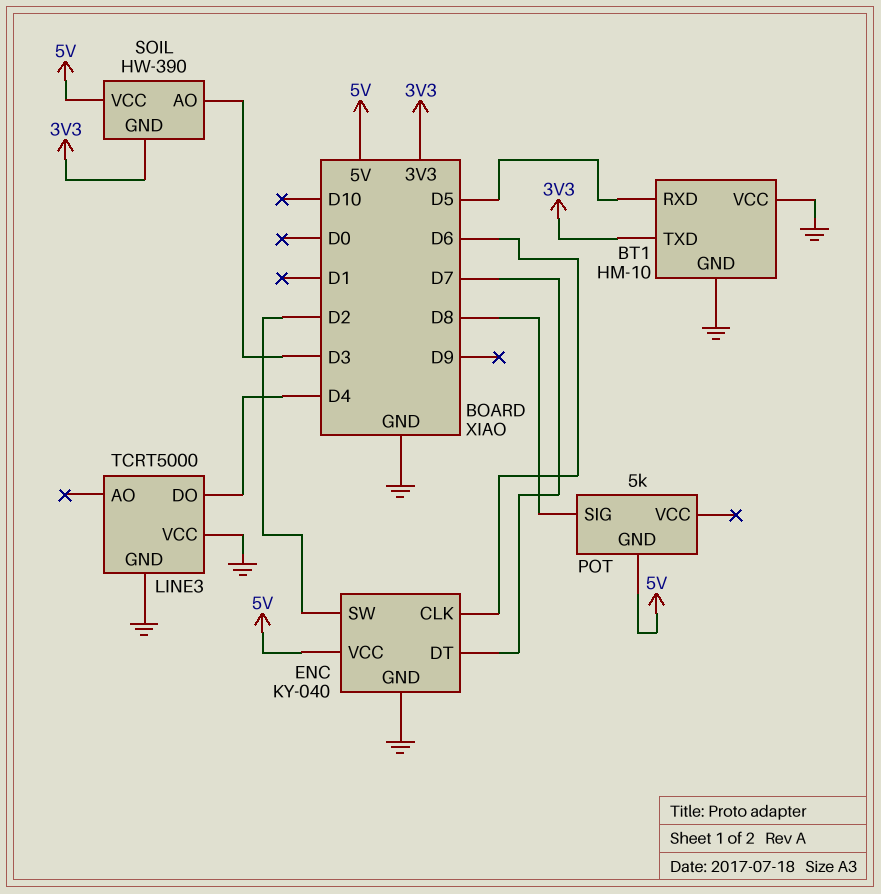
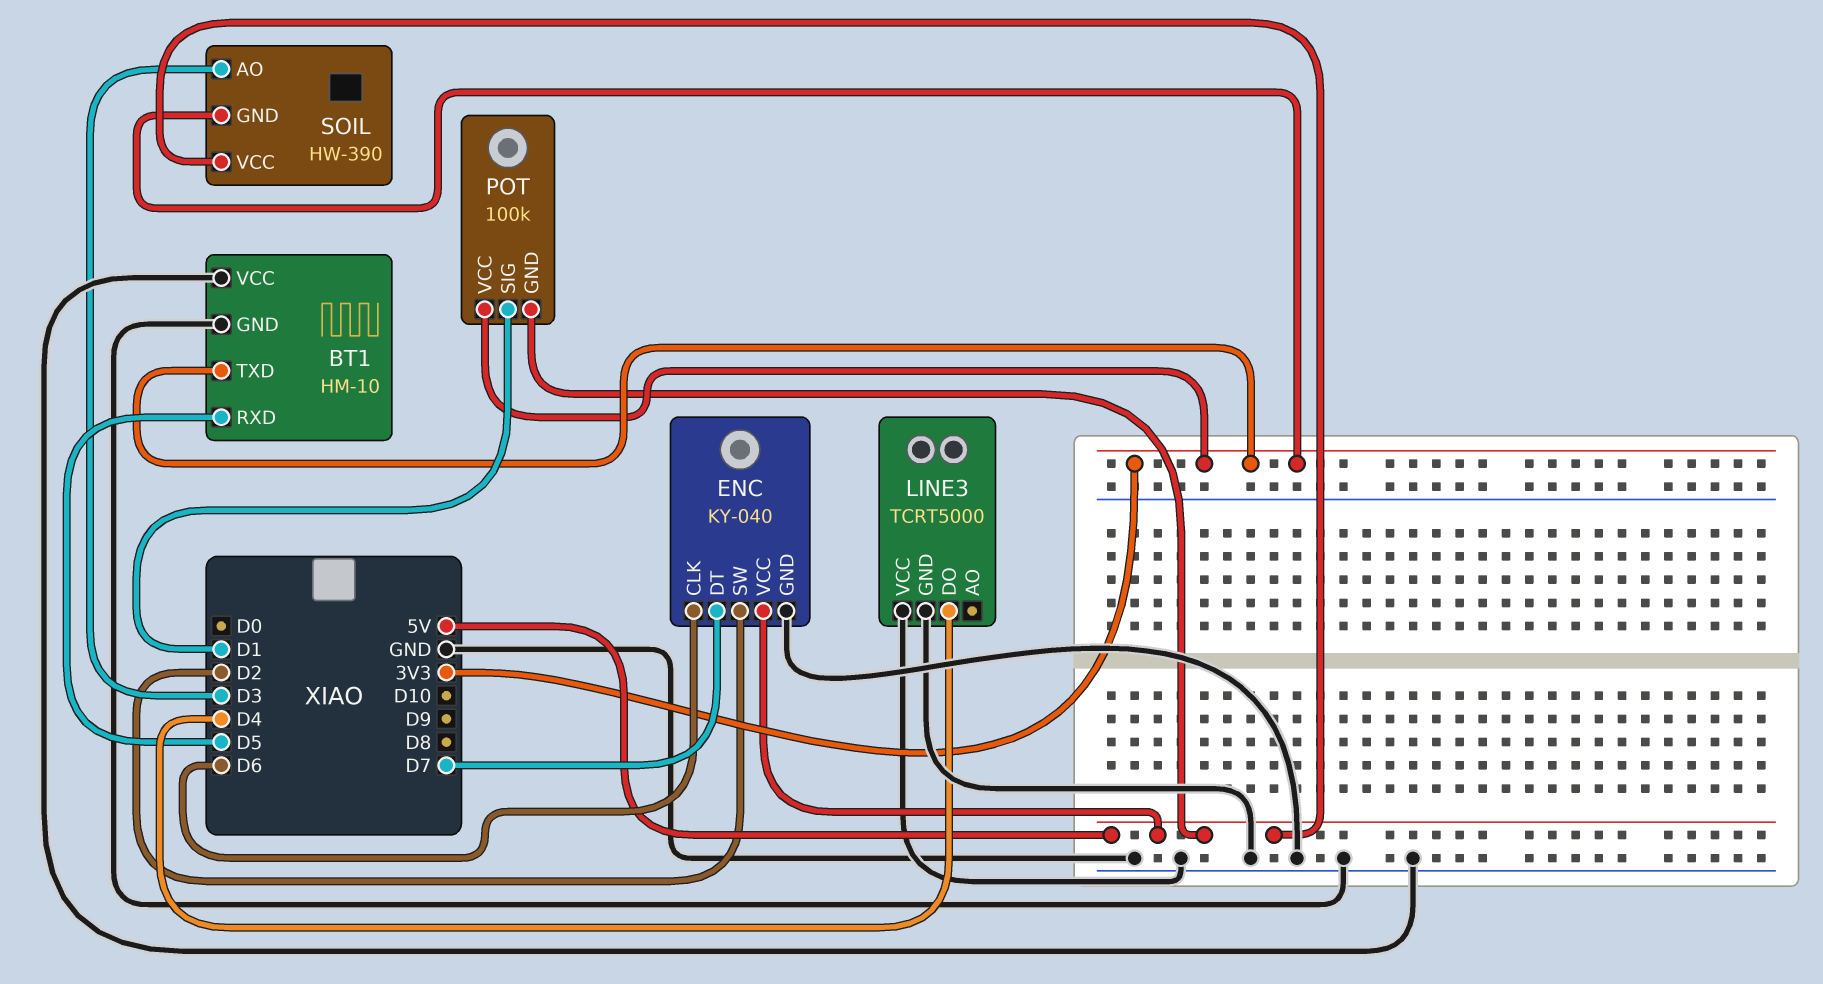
POT: 5k -> 100k
POT pin SIG: D8 -> D1
POT pin VCC: none -> 3V3

